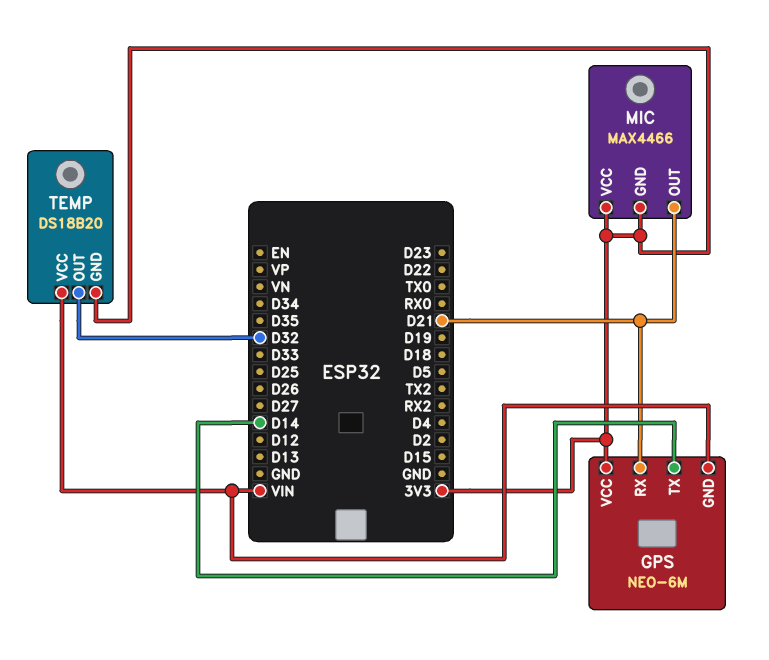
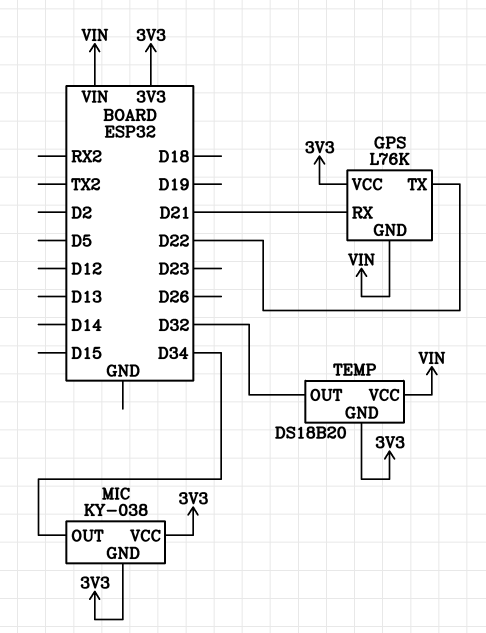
GPS: NEO-6M -> L76K
GPS pin TX: D14 -> D22
MIC: MAX4466 -> KY-038
MIC pin OUT: D21 -> D34

